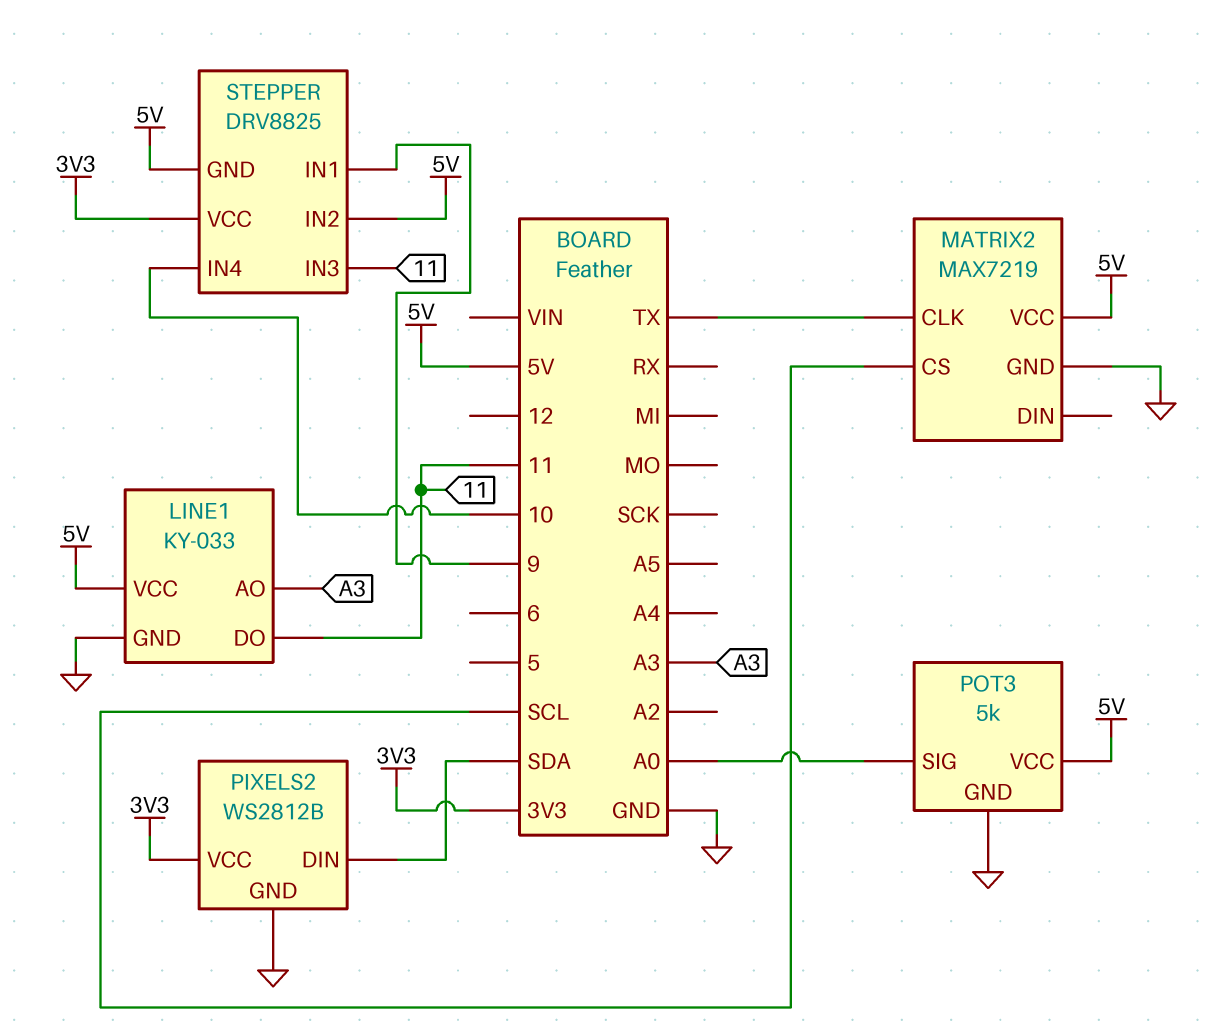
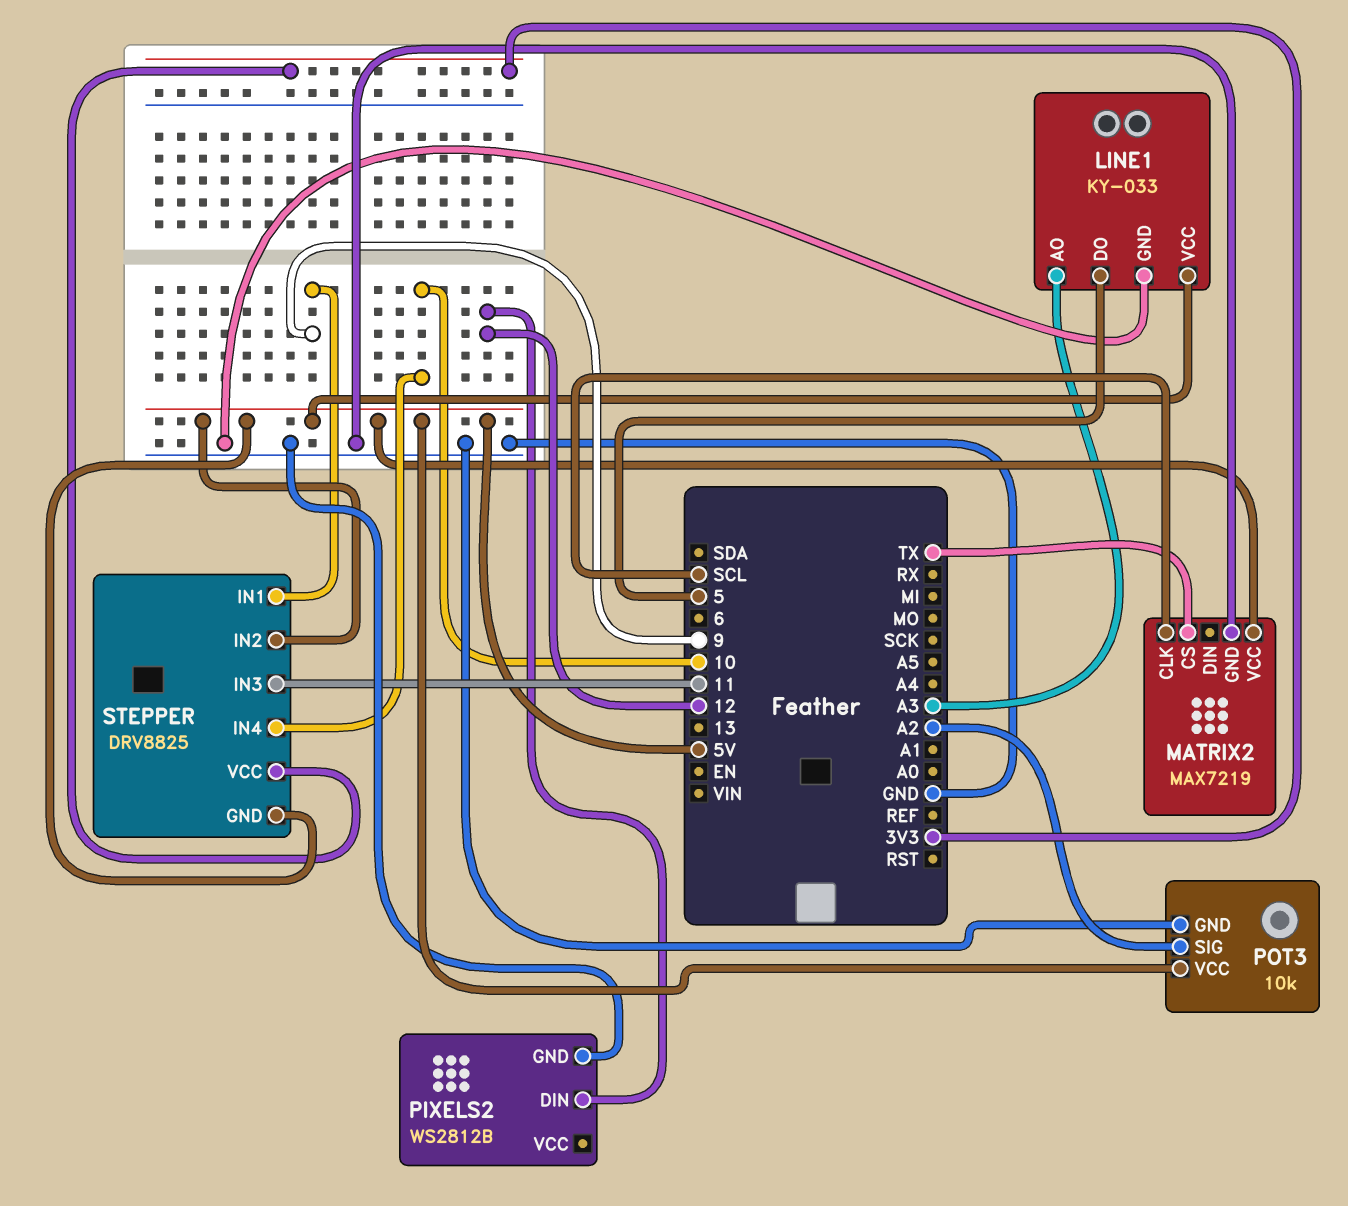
LINE1 pin DO: 11 -> 5
MATRIX2 pin CLK: TX -> SCL
MATRIX2 pin CS: SCL -> TX
PIXELS2 pin DIN: SDA -> 12
PIXELS2 pin VCC: 3V3 -> none
POT3: 5k -> 10k
POT3 pin SIG: A0 -> A2

